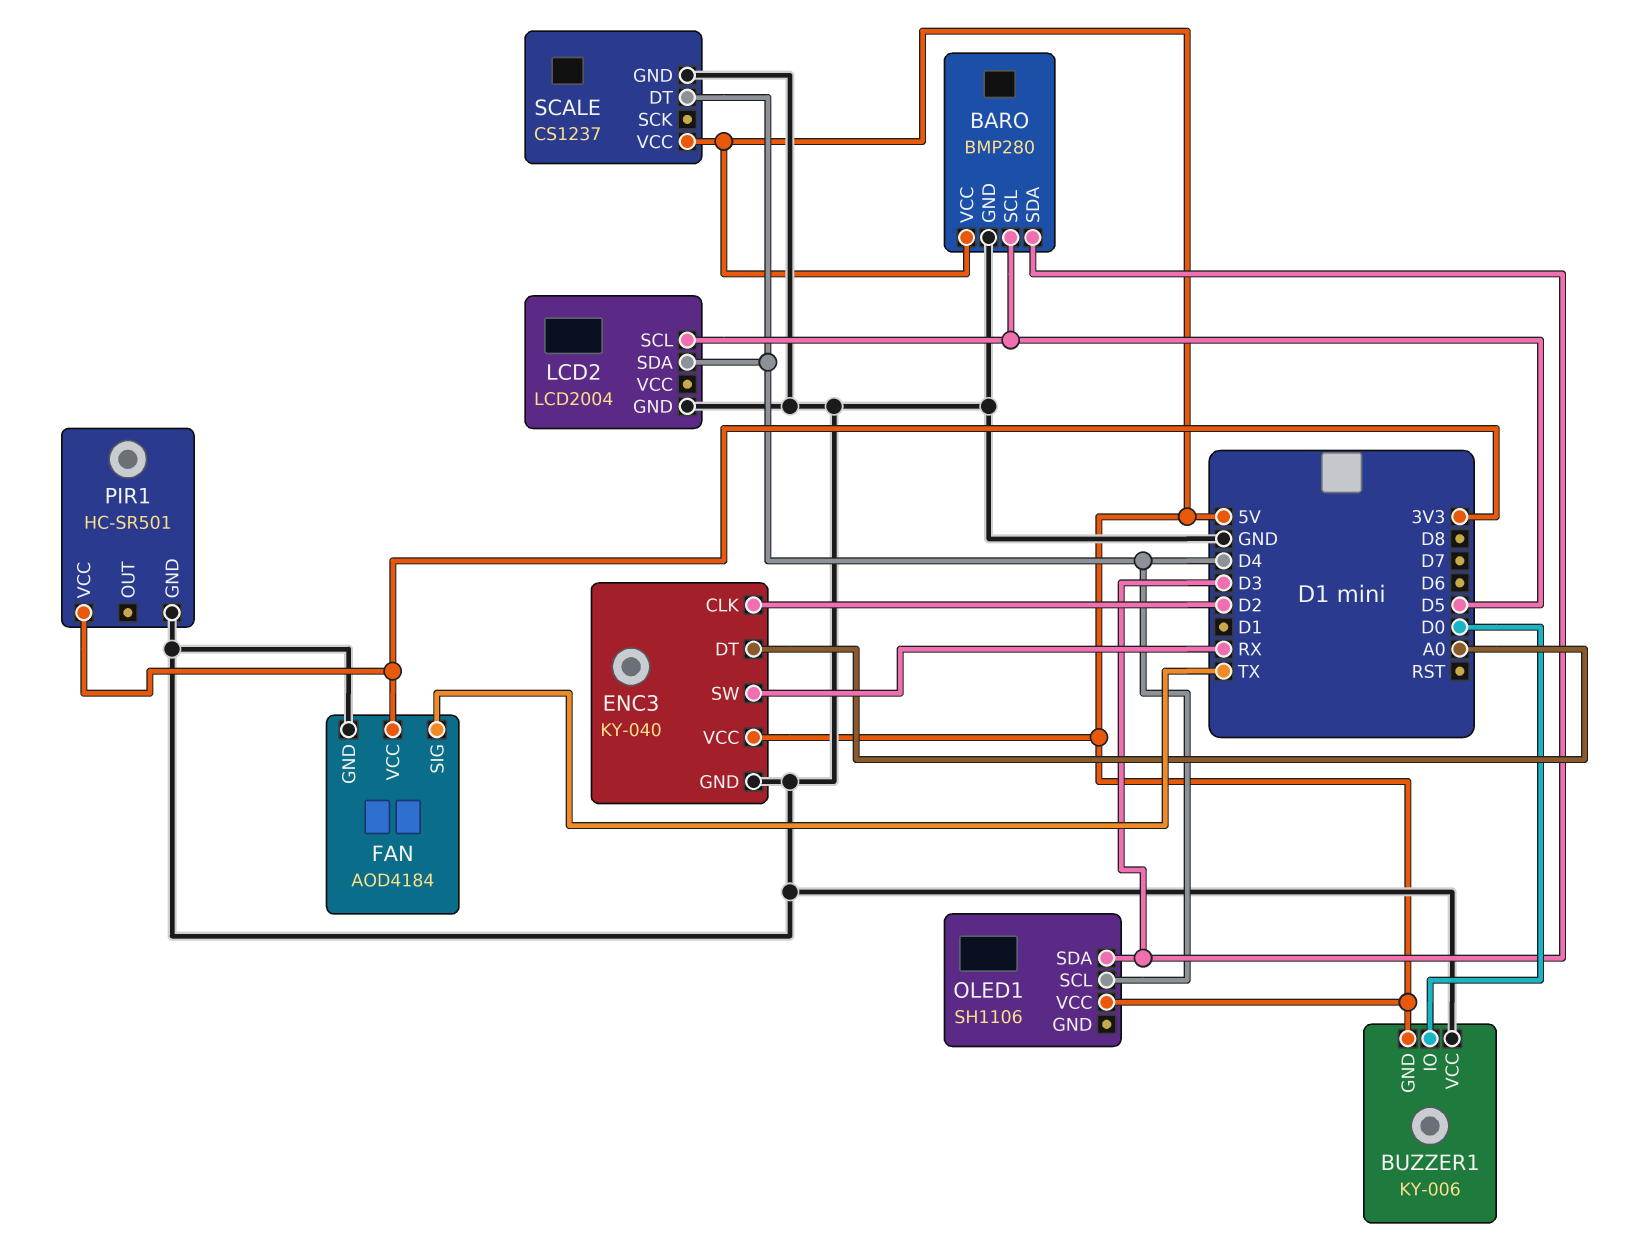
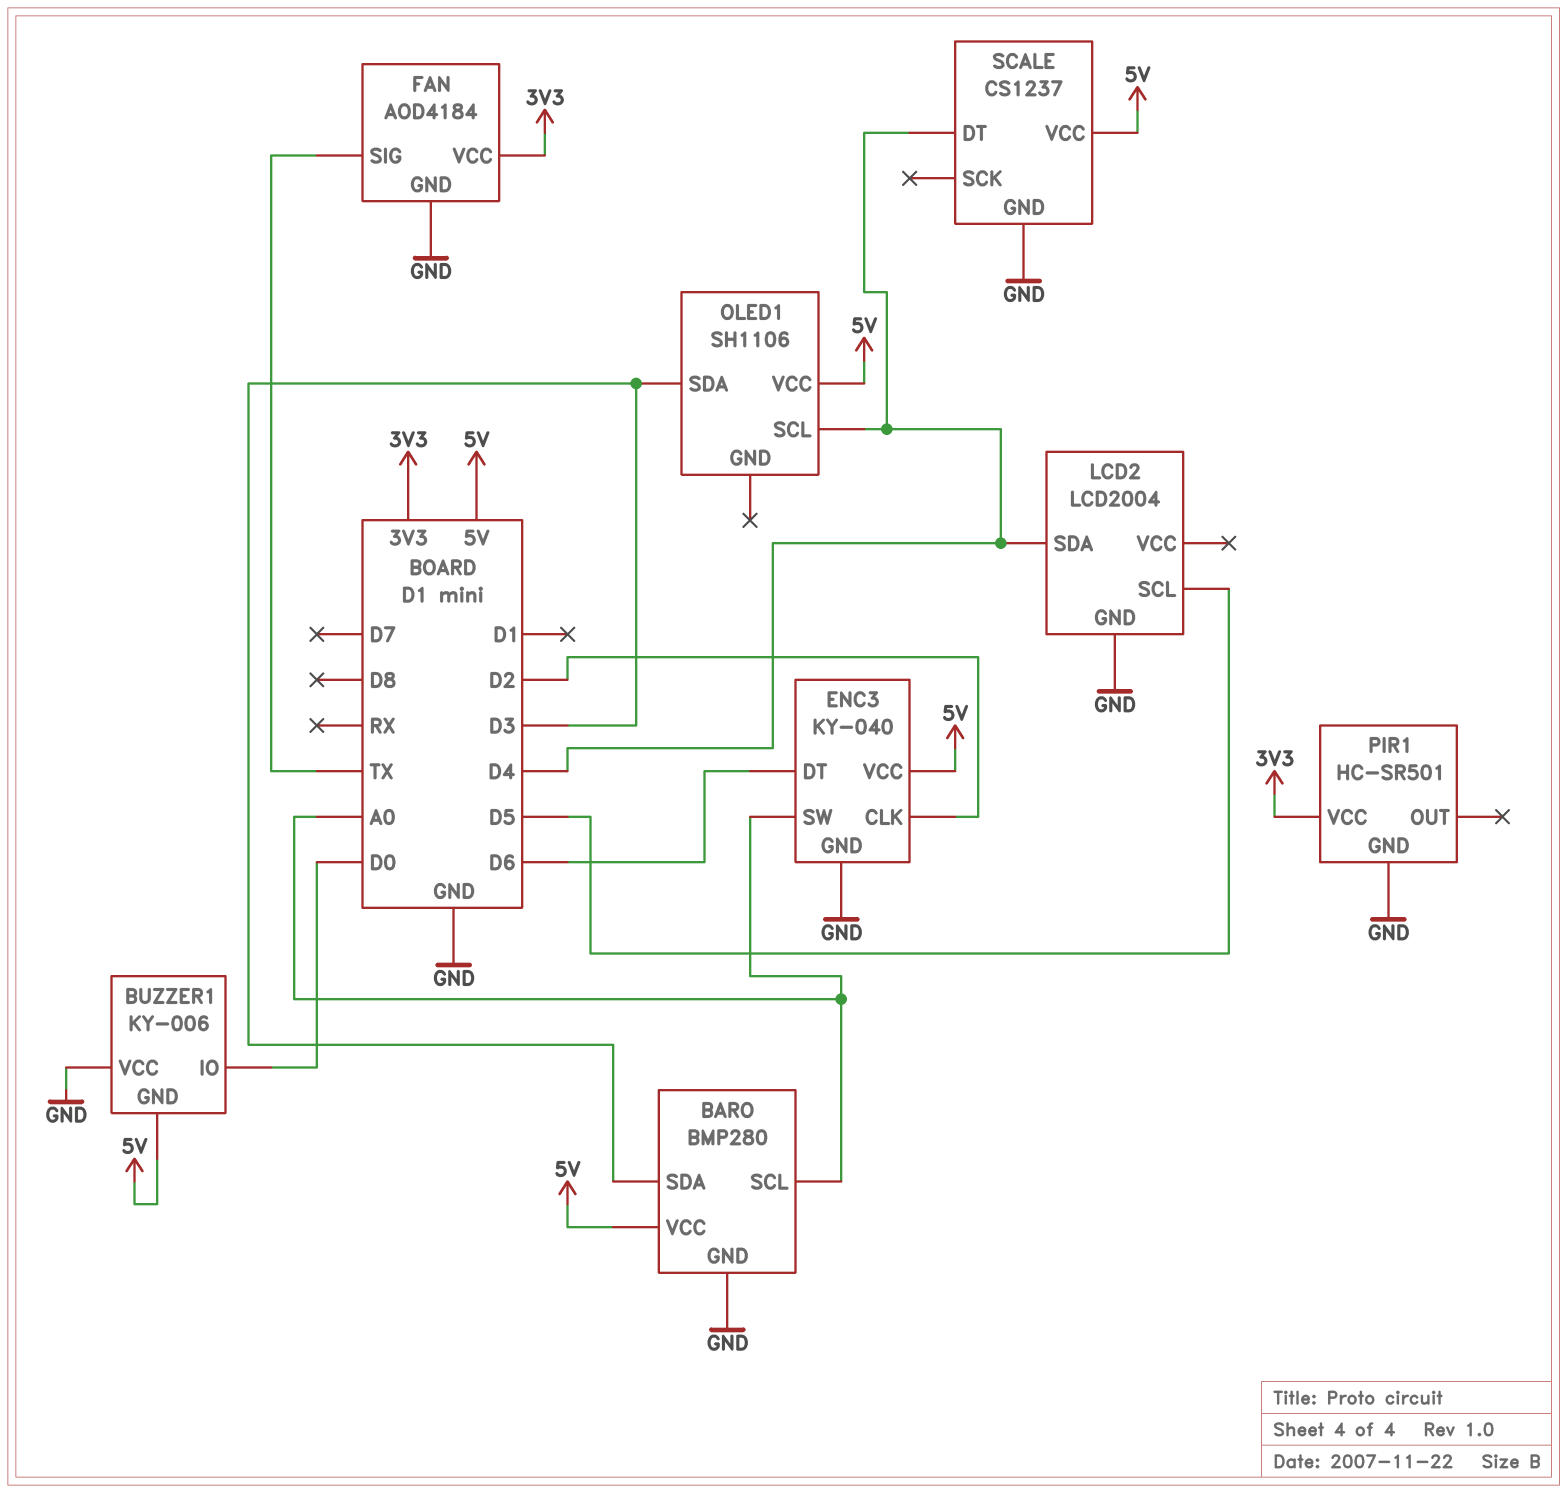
BARO pin SCL: D5 -> A0
ENC3 pin DT: A0 -> D6
ENC3 pin SW: RX -> A0

